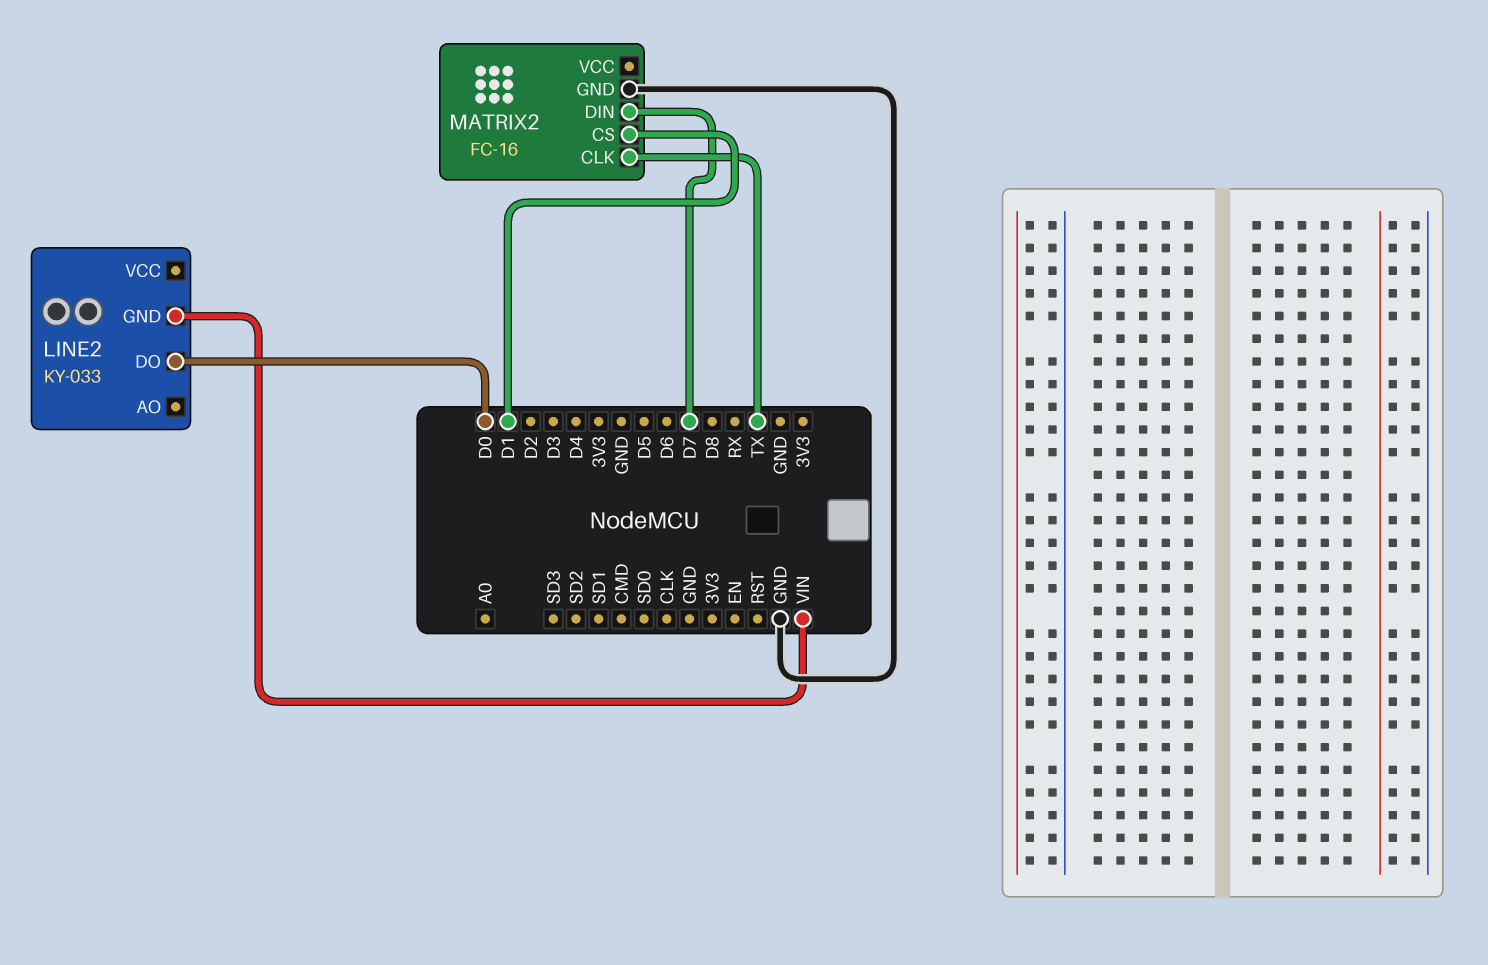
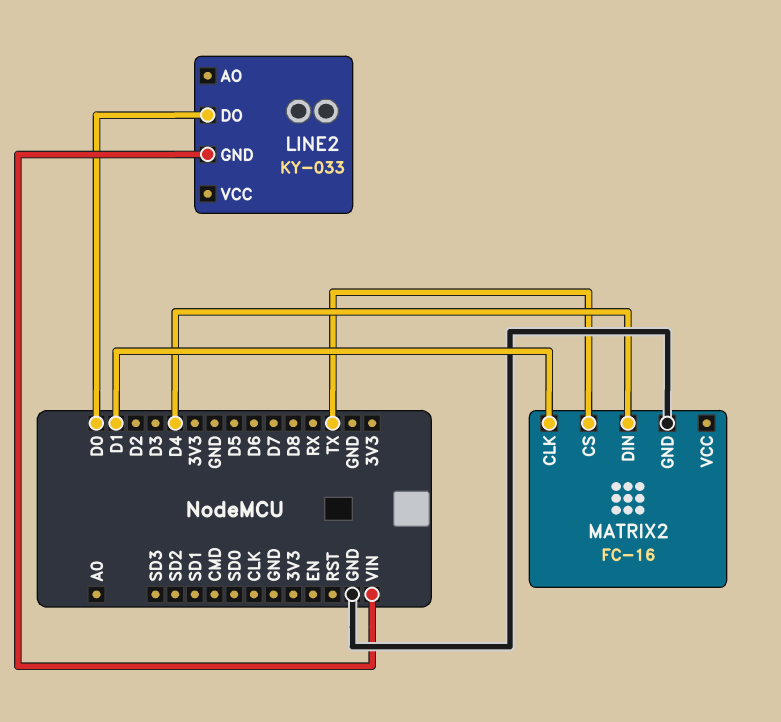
MATRIX2 pin CLK: TX -> D1
MATRIX2 pin CS: D1 -> TX
MATRIX2 pin DIN: D7 -> D4

